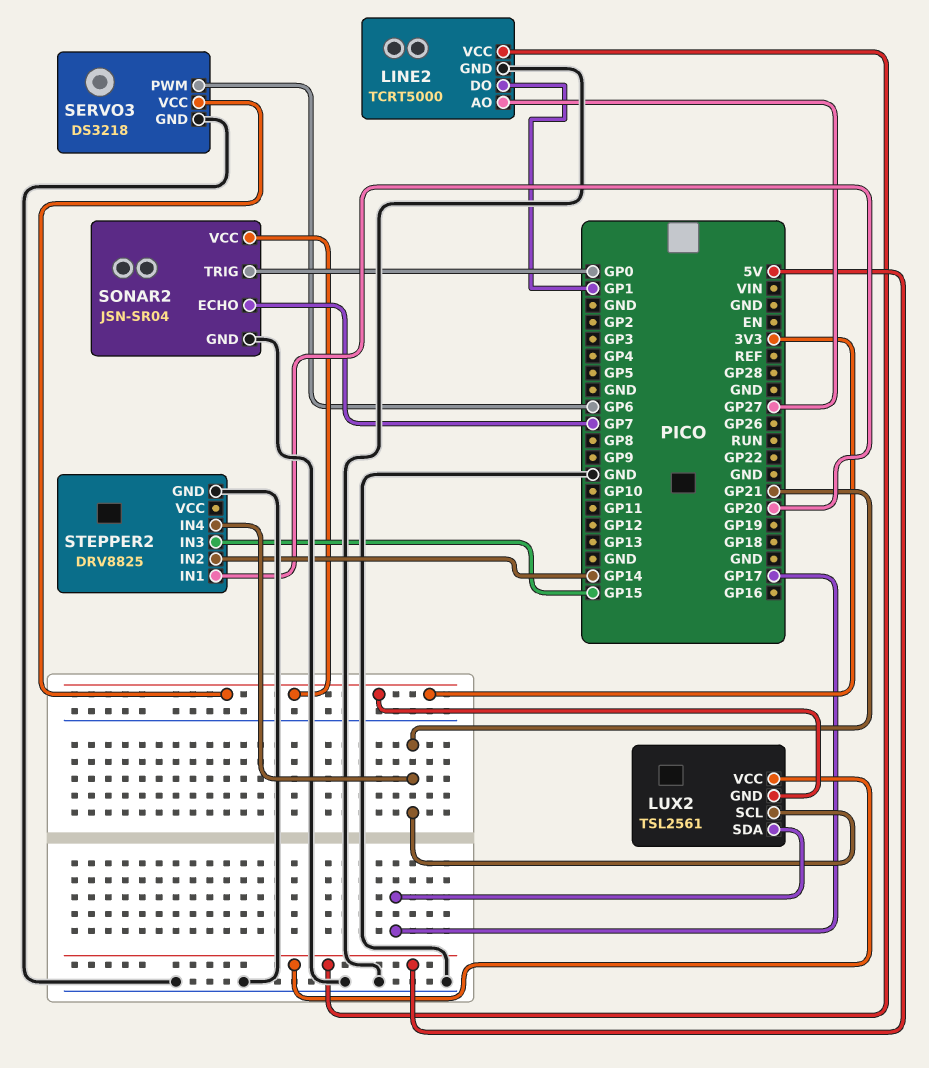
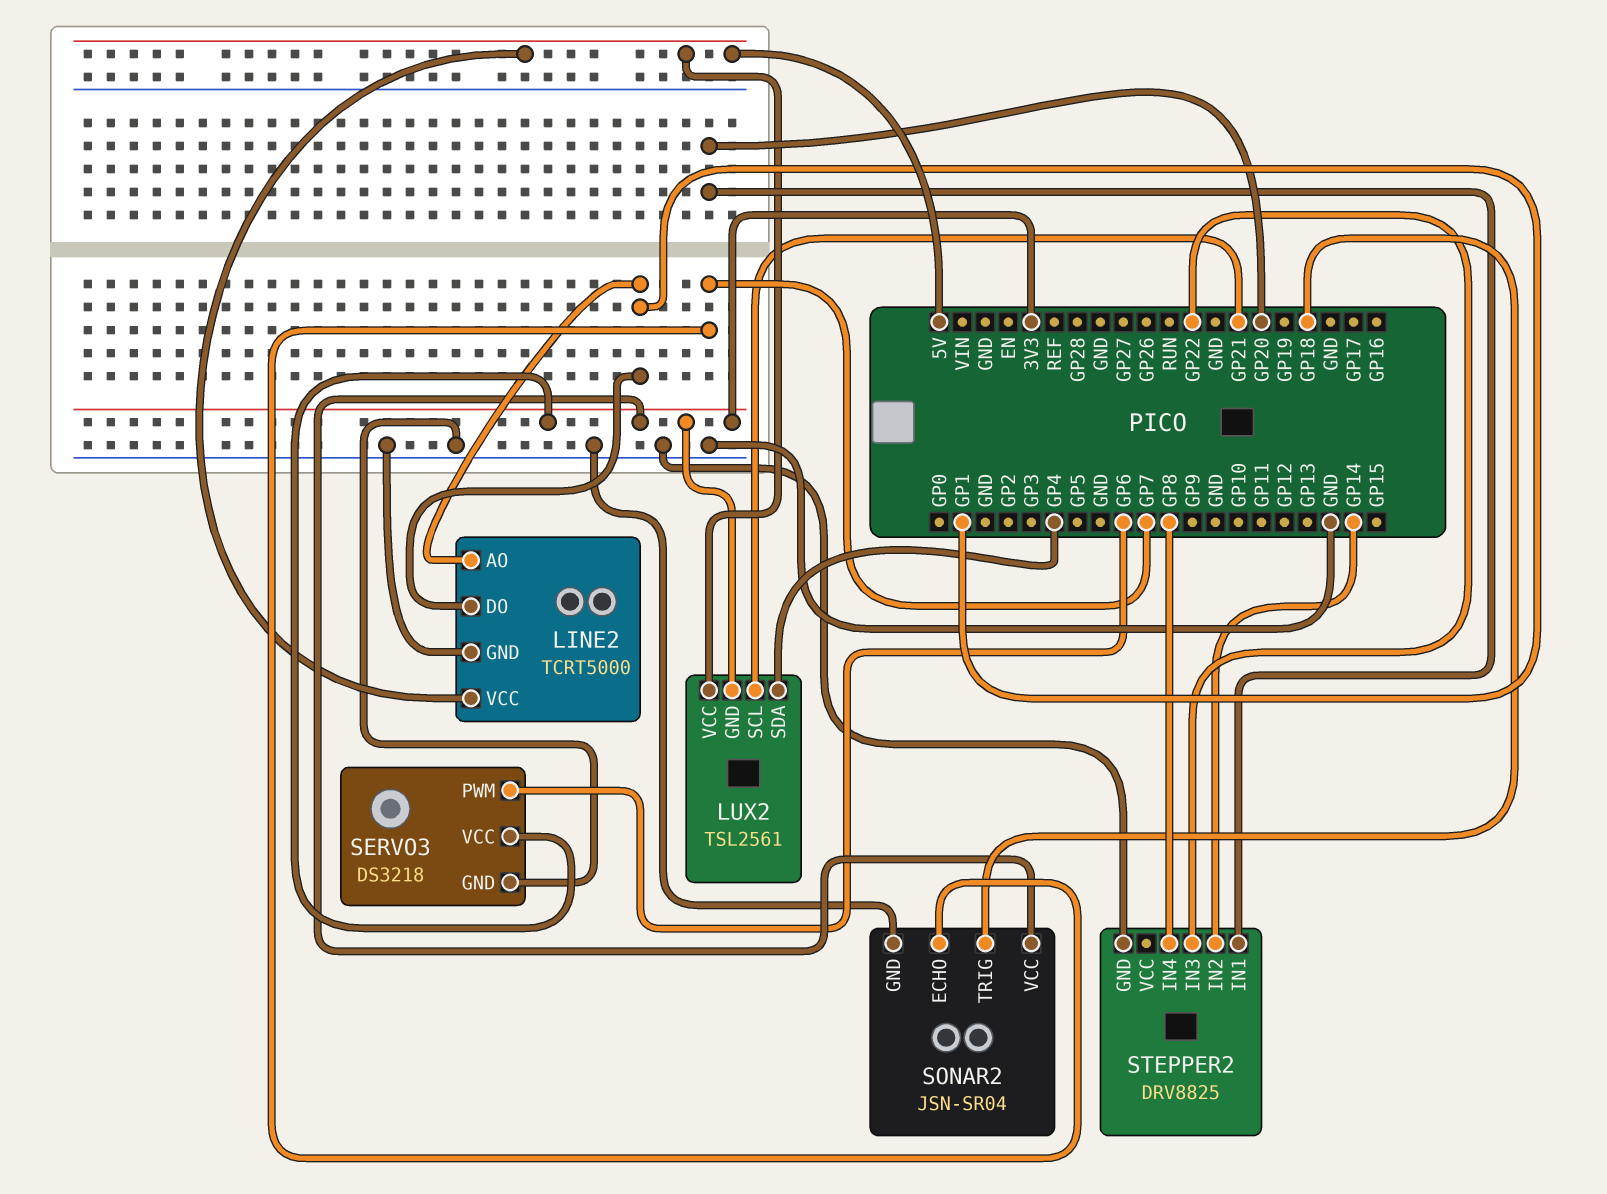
LINE2 pin AO: GP27 -> GP1
LUX2 pin SDA: GP17 -> GP4
SONAR2 pin TRIG: GP0 -> GP18
STEPPER2 pin IN3: GP15 -> GP22
STEPPER2 pin IN4: GP21 -> GP8

